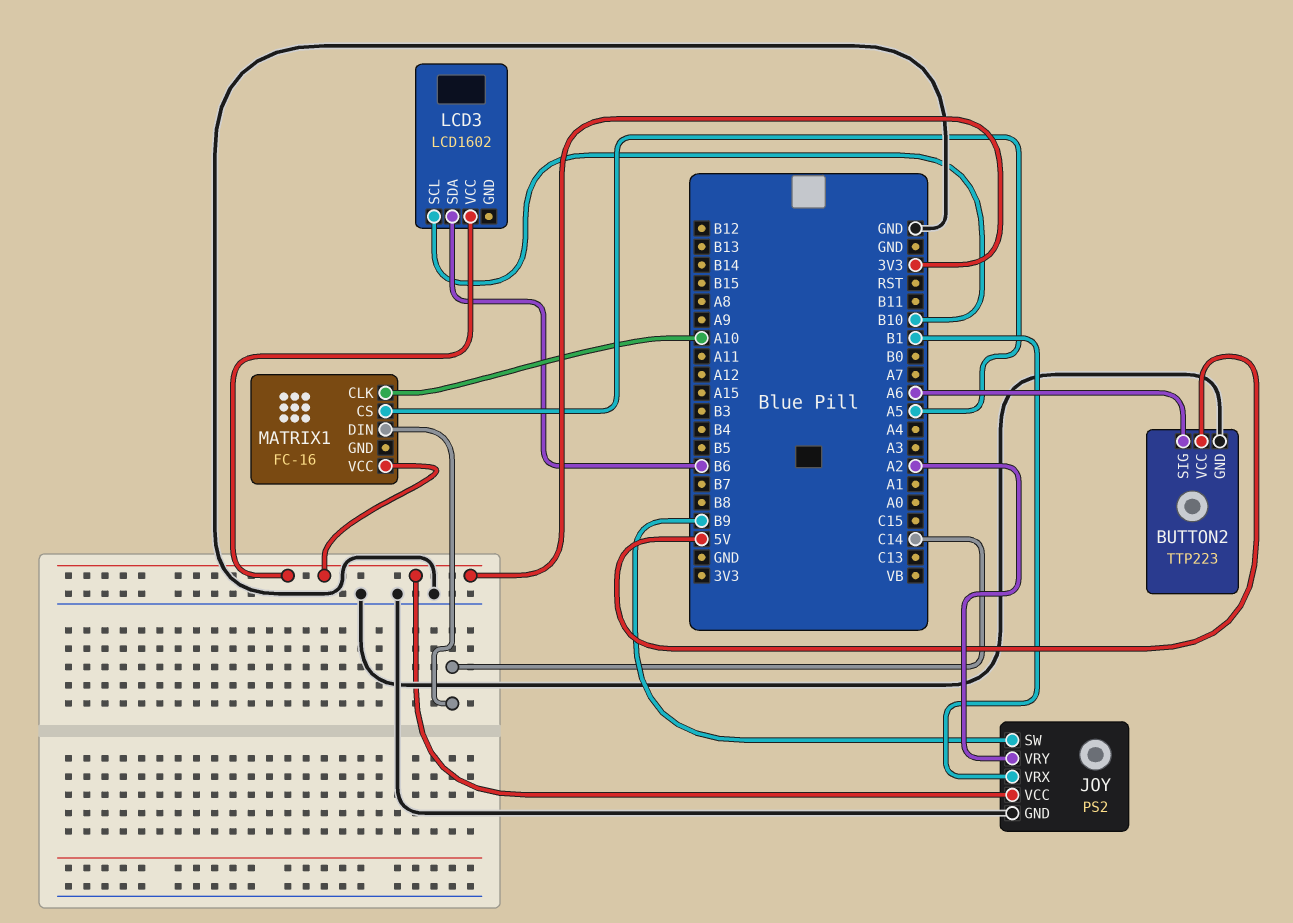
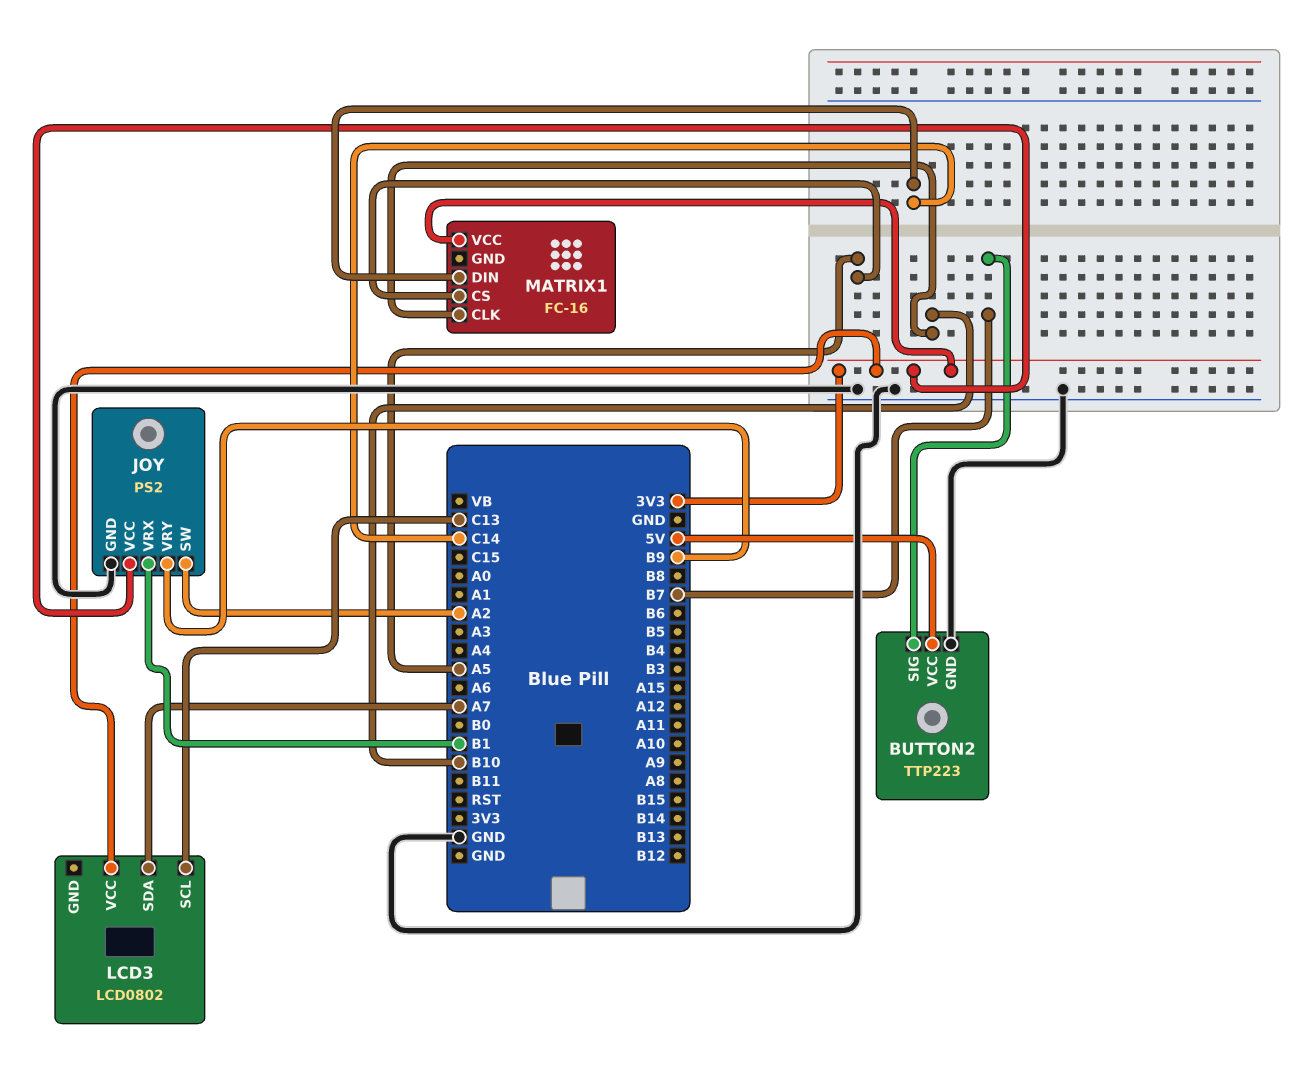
BUTTON2 pin SIG: A6 -> B7
JOY pin SW: B9 -> A2
JOY pin VRY: A2 -> B9
LCD3: LCD1602 -> LCD0802
LCD3 pin SCL: B10 -> C13
LCD3 pin SDA: B6 -> A7
MATRIX1 pin CLK: A10 -> B10

